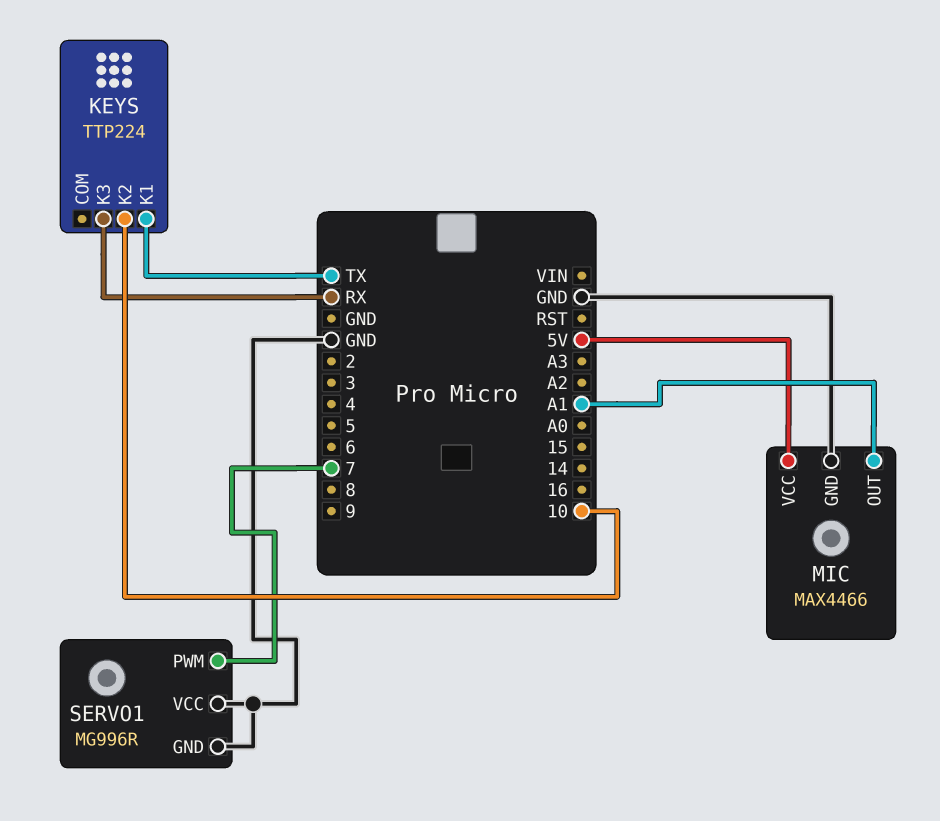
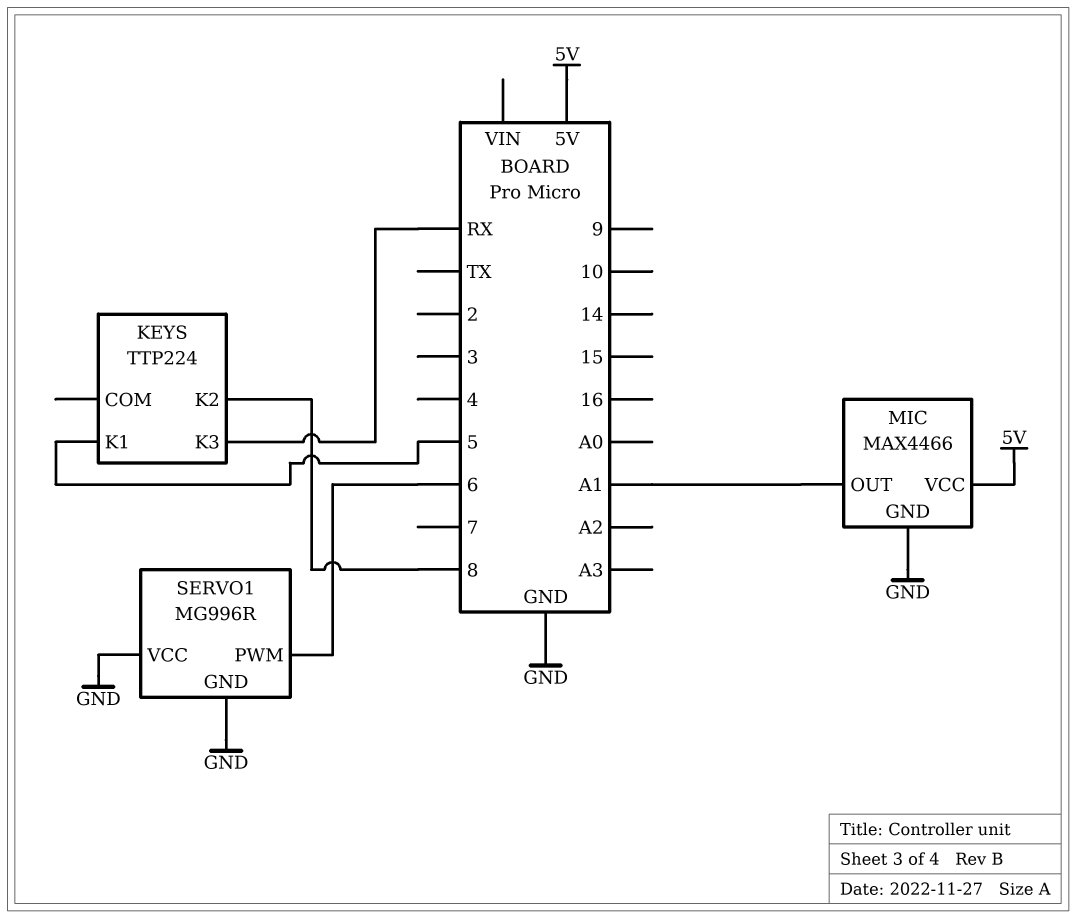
KEYS pin K1: TX -> 5
KEYS pin K2: 10 -> 8
SERVO1 pin PWM: 7 -> 6

